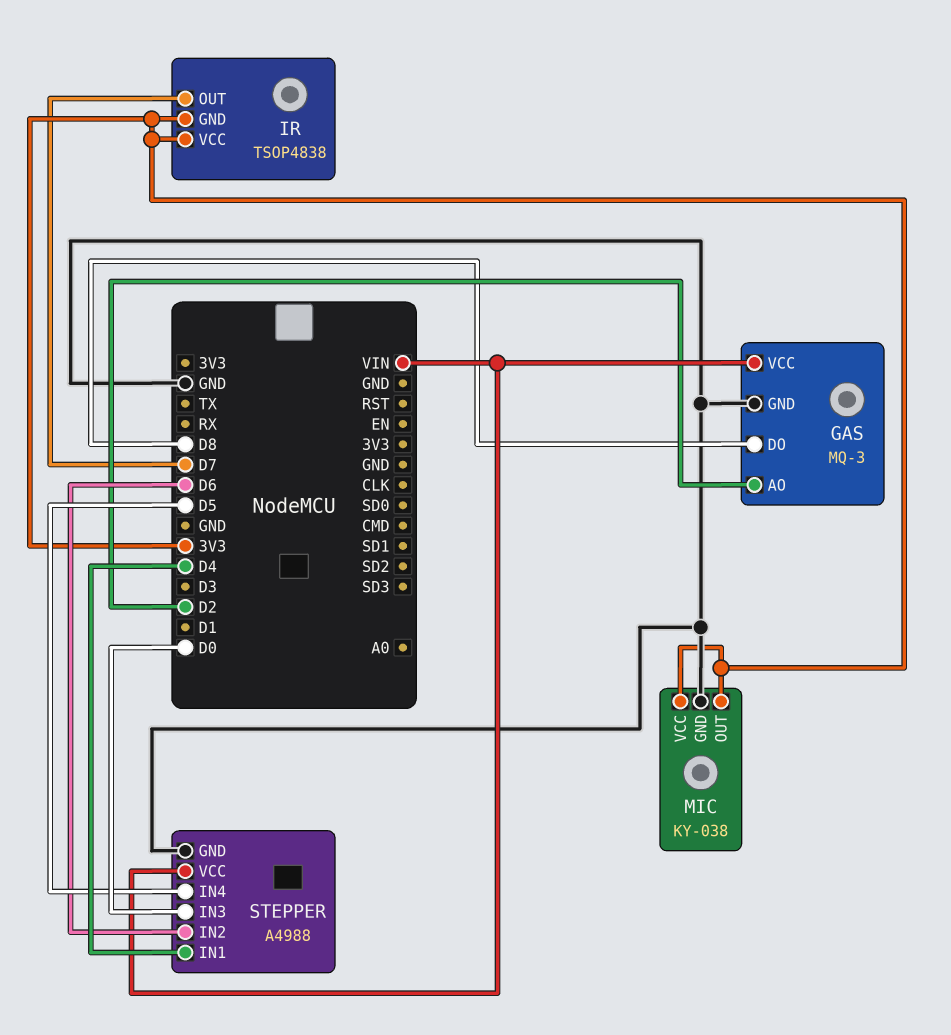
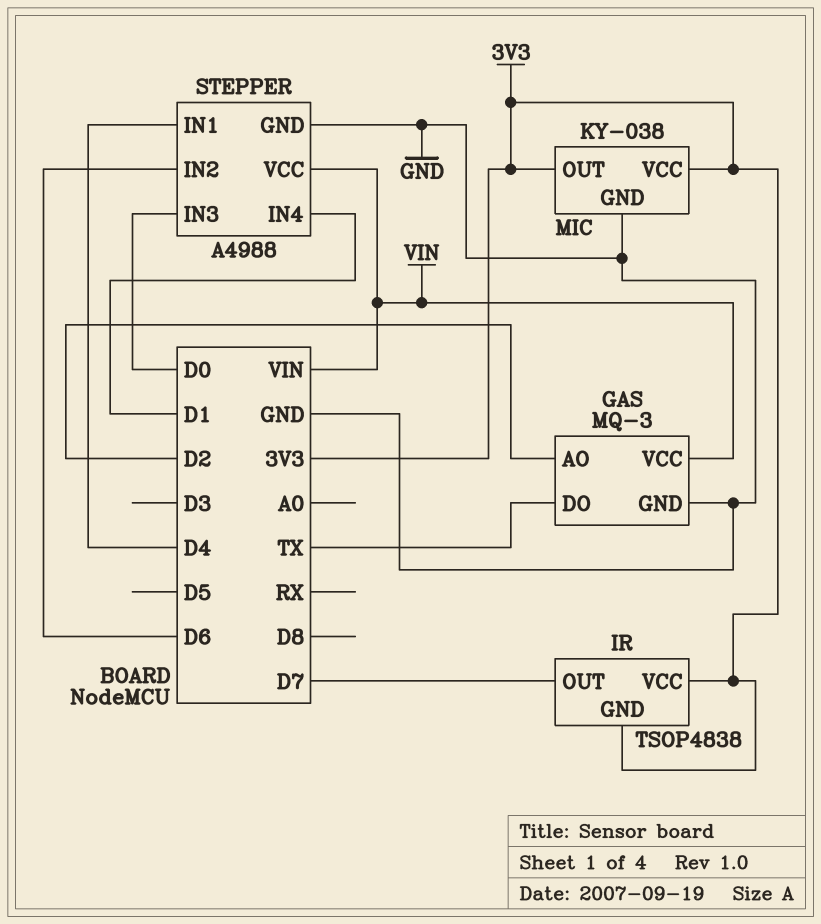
GAS pin DO: D8 -> TX
STEPPER pin IN4: D5 -> D1

